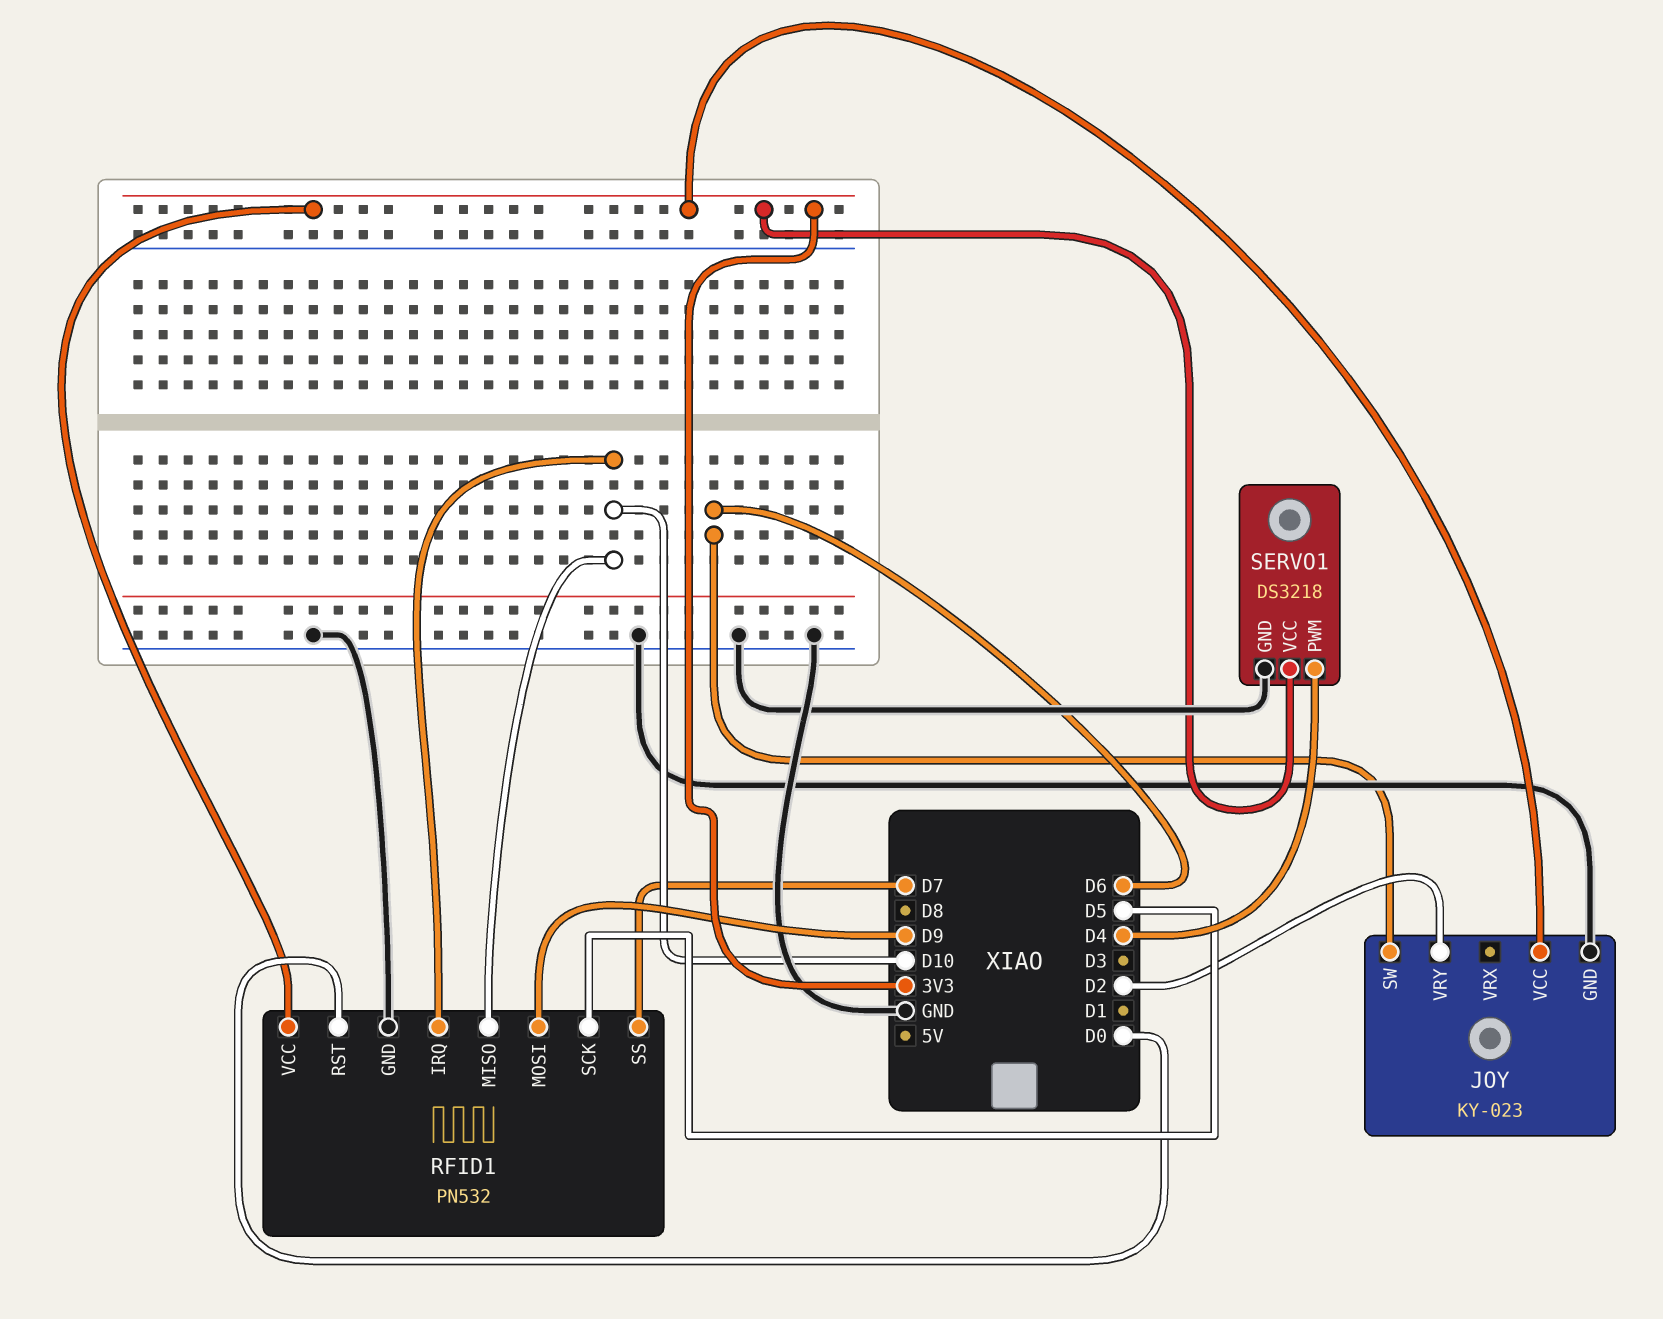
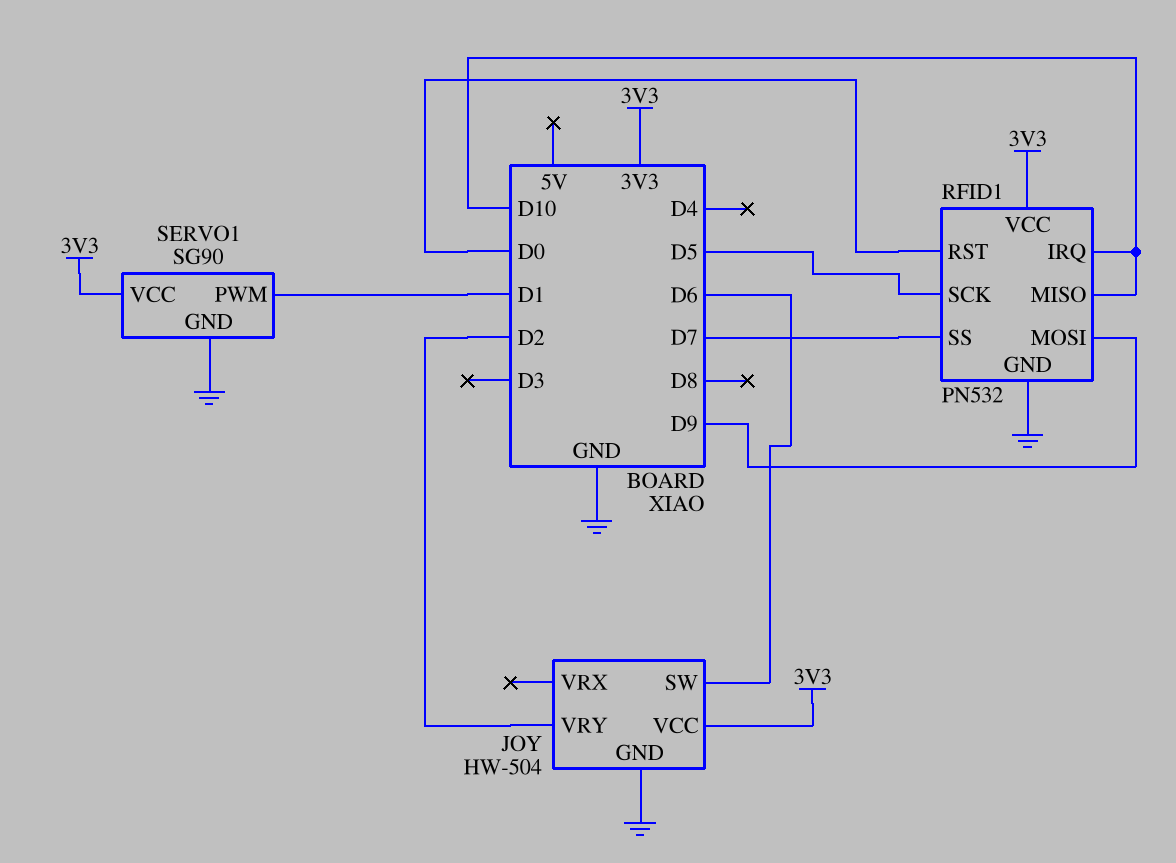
JOY: KY-023 -> HW-504
SERVO1: DS3218 -> SG90
SERVO1 pin PWM: D4 -> D1

